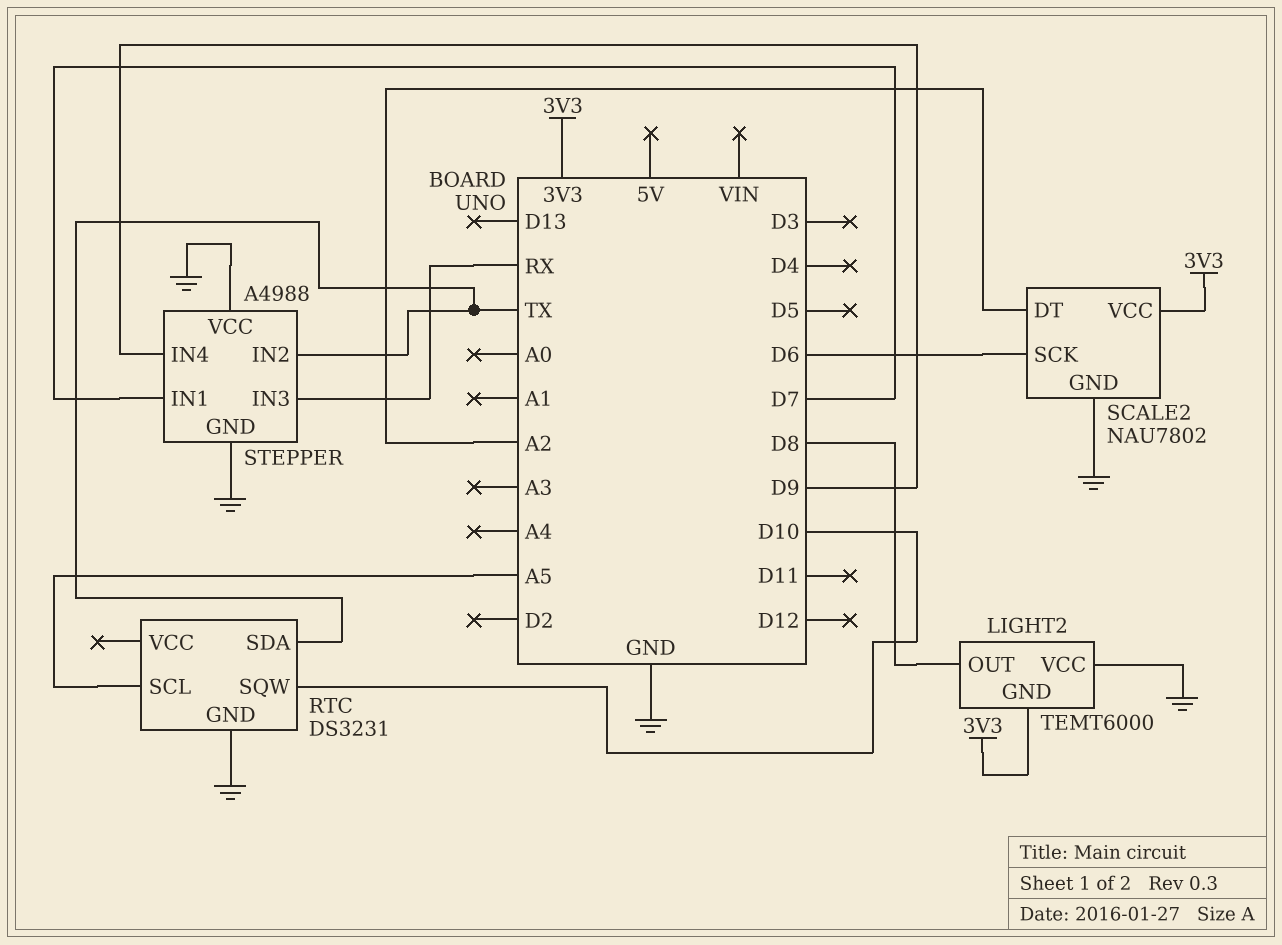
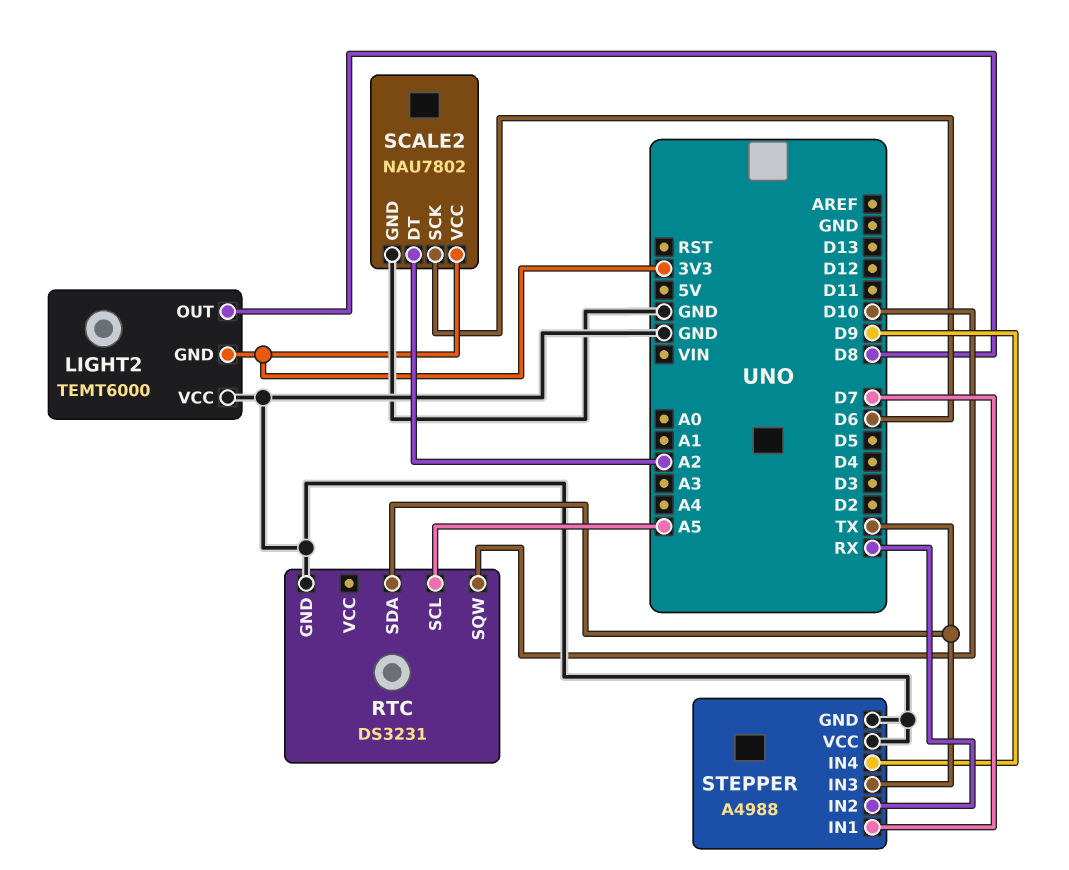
STEPPER pin IN2: TX -> RX
STEPPER pin IN3: RX -> TX

